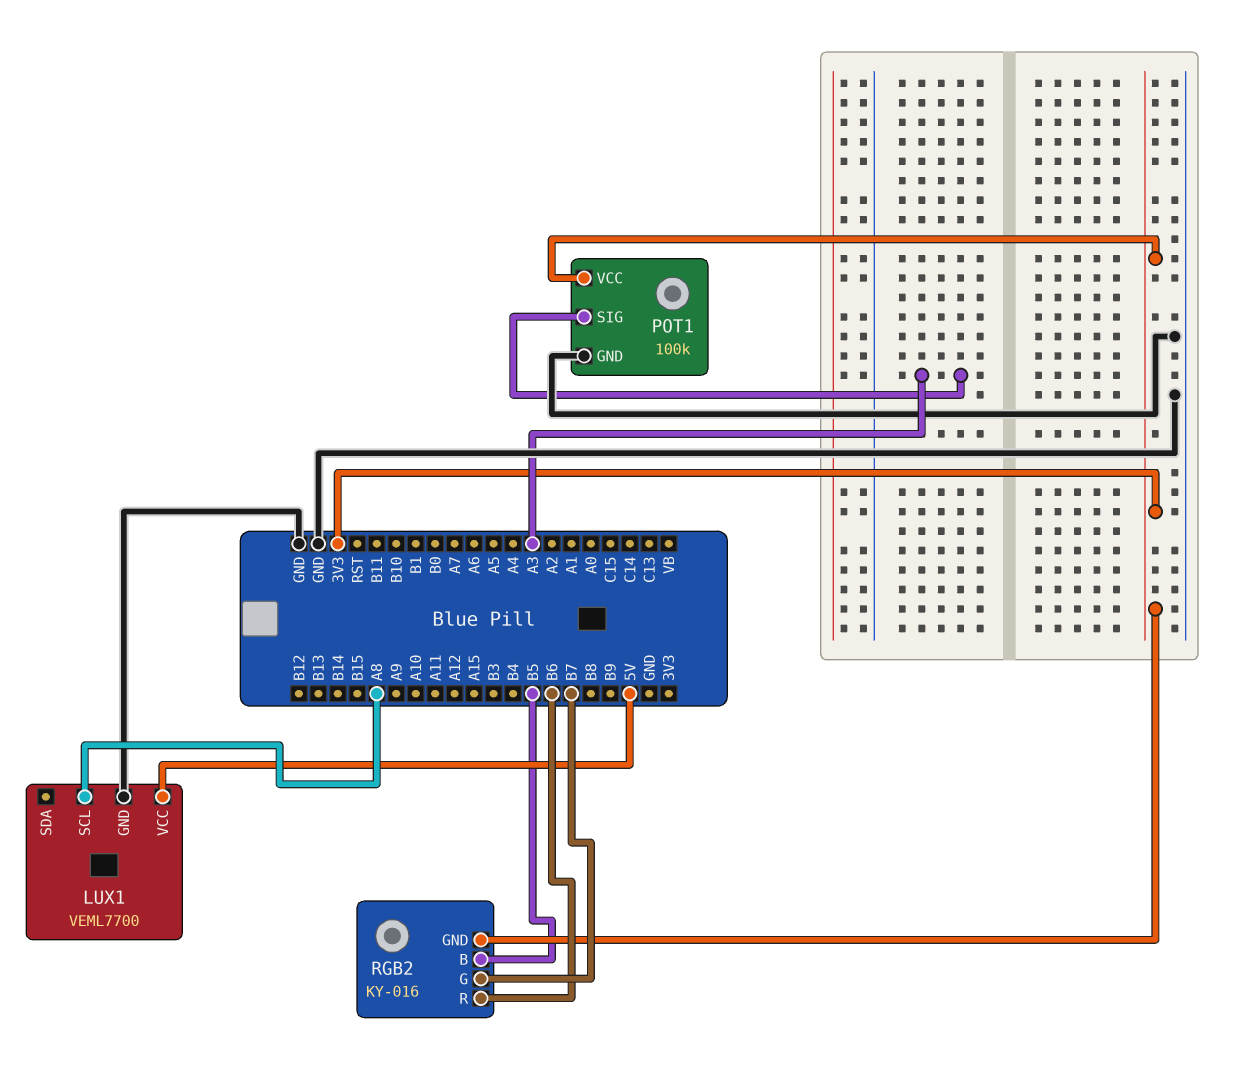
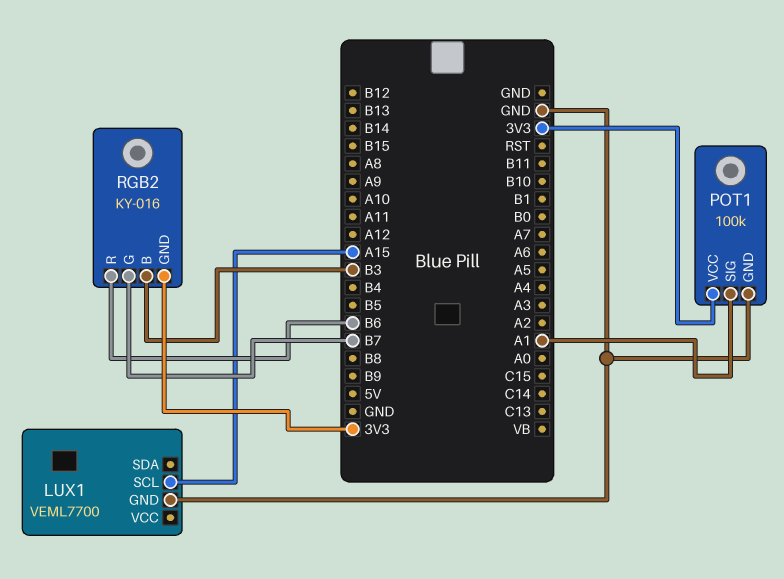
LUX1 pin SCL: A8 -> A15
LUX1 pin VCC: 5V -> none
POT1 pin SIG: A3 -> A1
RGB2 pin B: B5 -> B3

